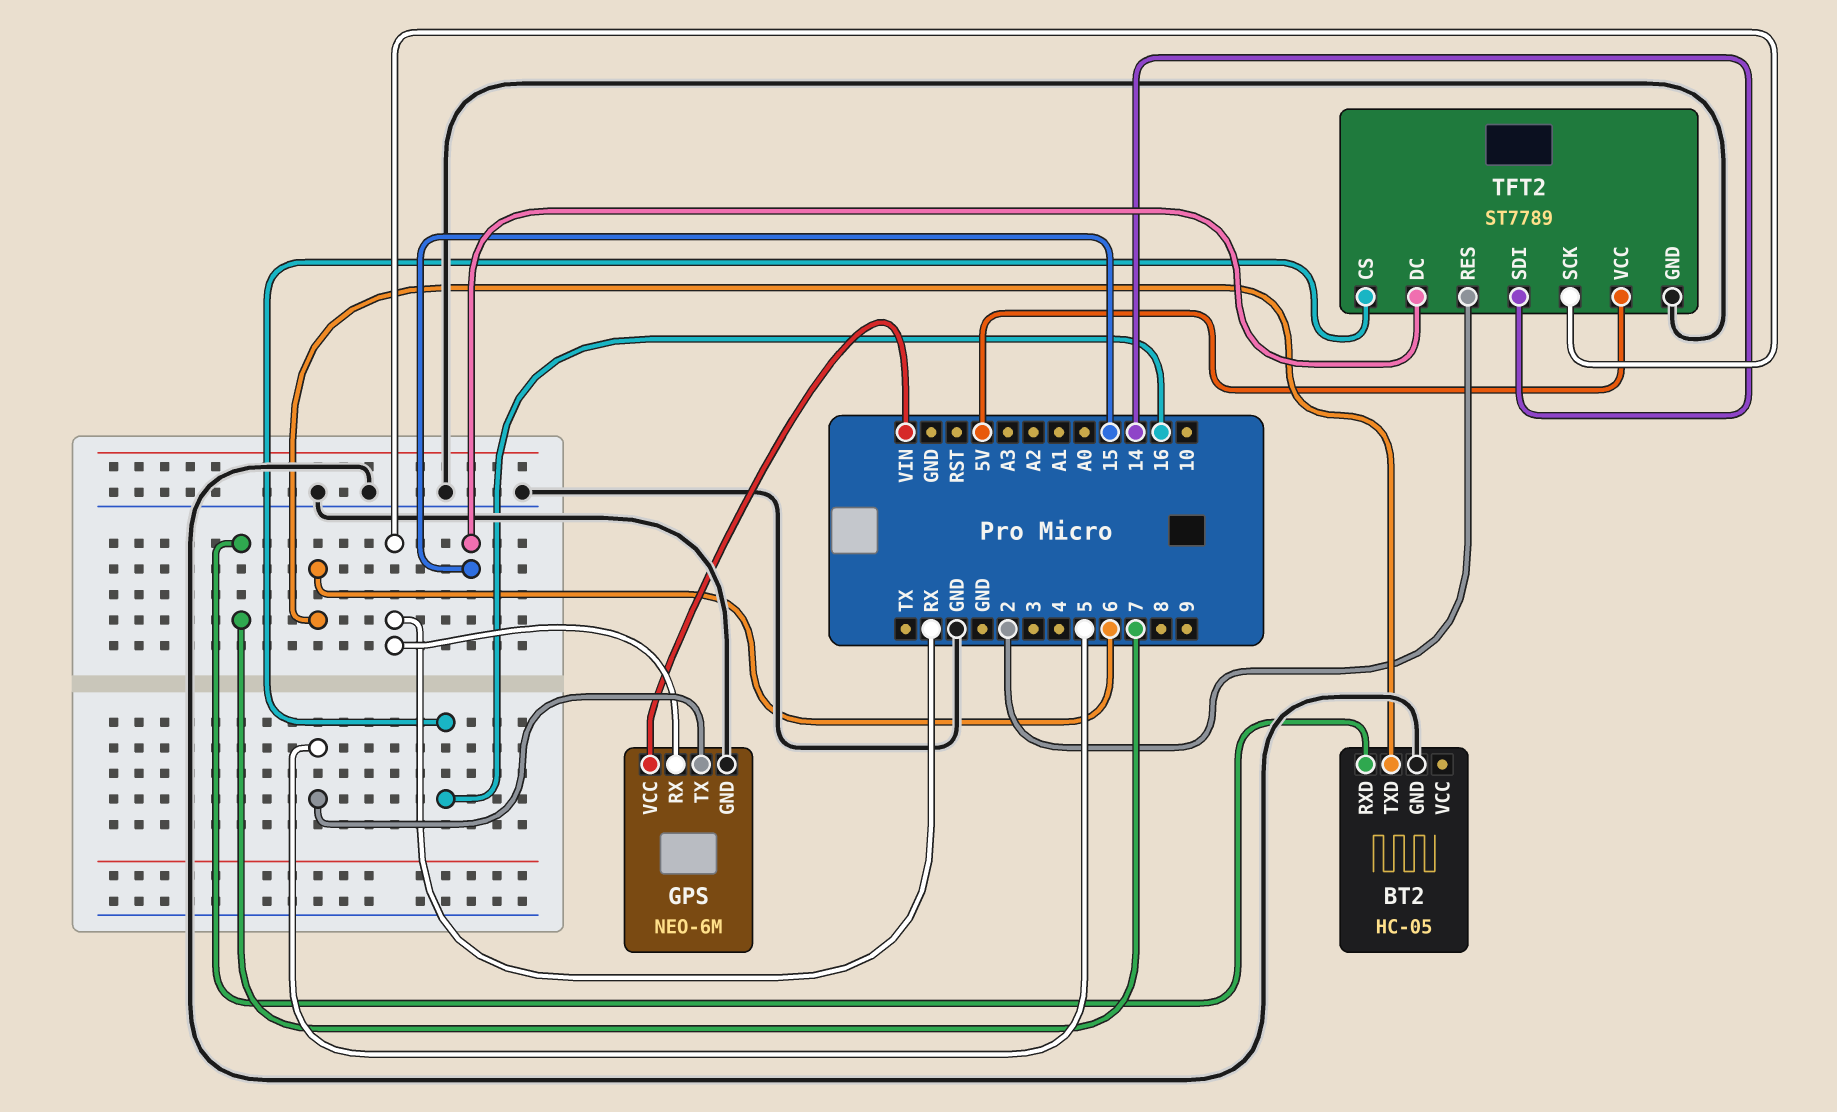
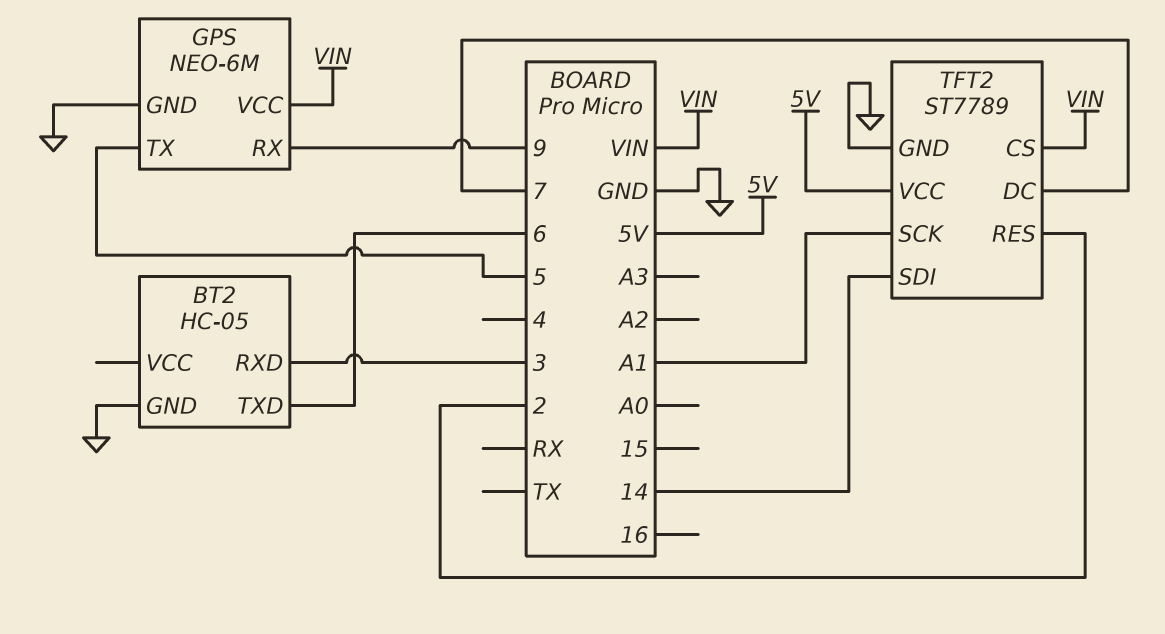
BT2 pin RXD: 7 -> 3
GPS pin RX: RX -> 9
TFT2 pin CS: 16 -> VIN
TFT2 pin DC: 15 -> 7
TFT2 pin SCK: RX -> A1

